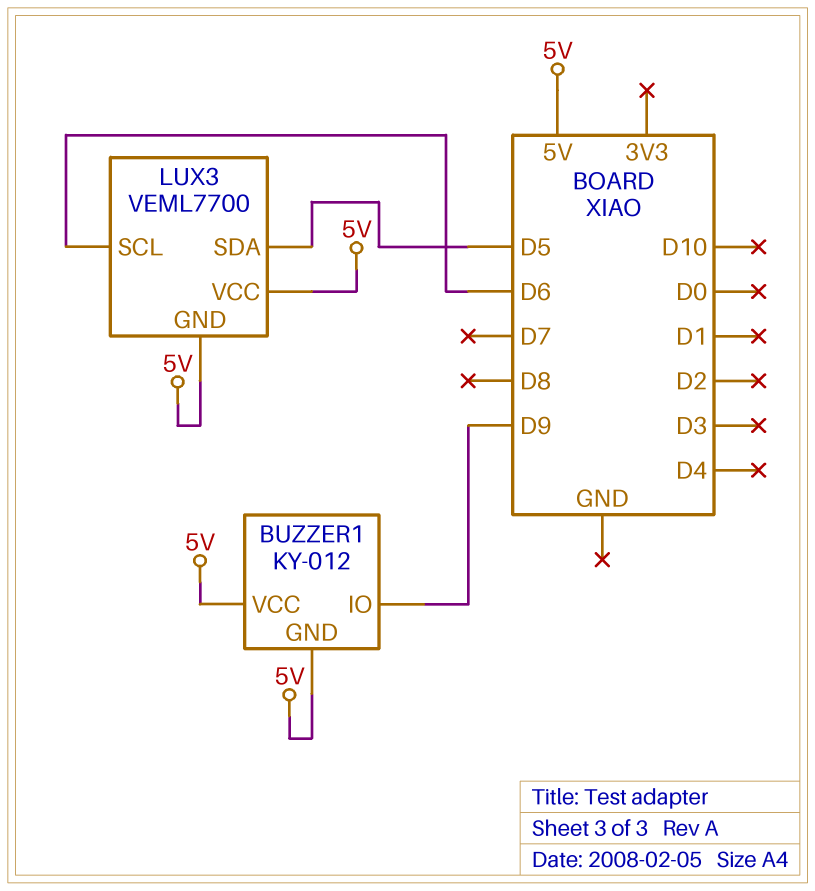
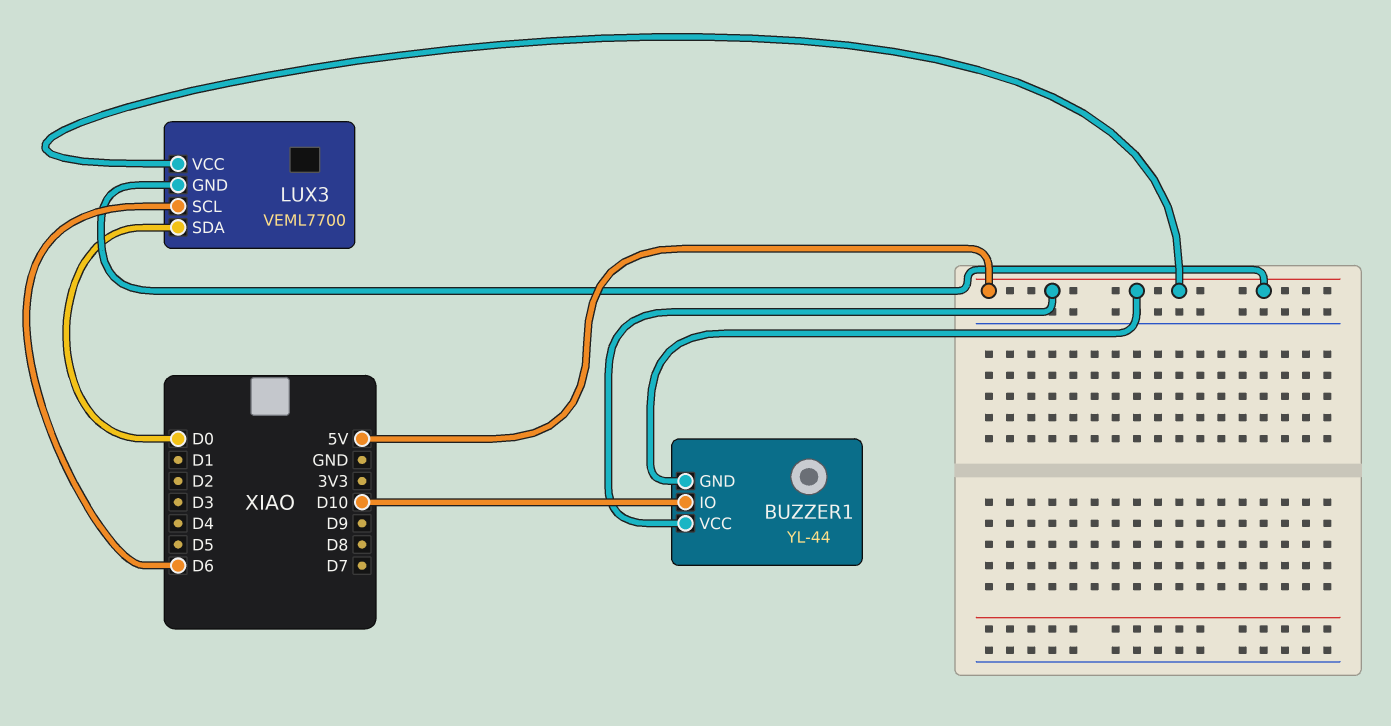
BUZZER1: KY-012 -> YL-44
BUZZER1 pin IO: D9 -> D10
LUX3 pin SDA: D5 -> D0

